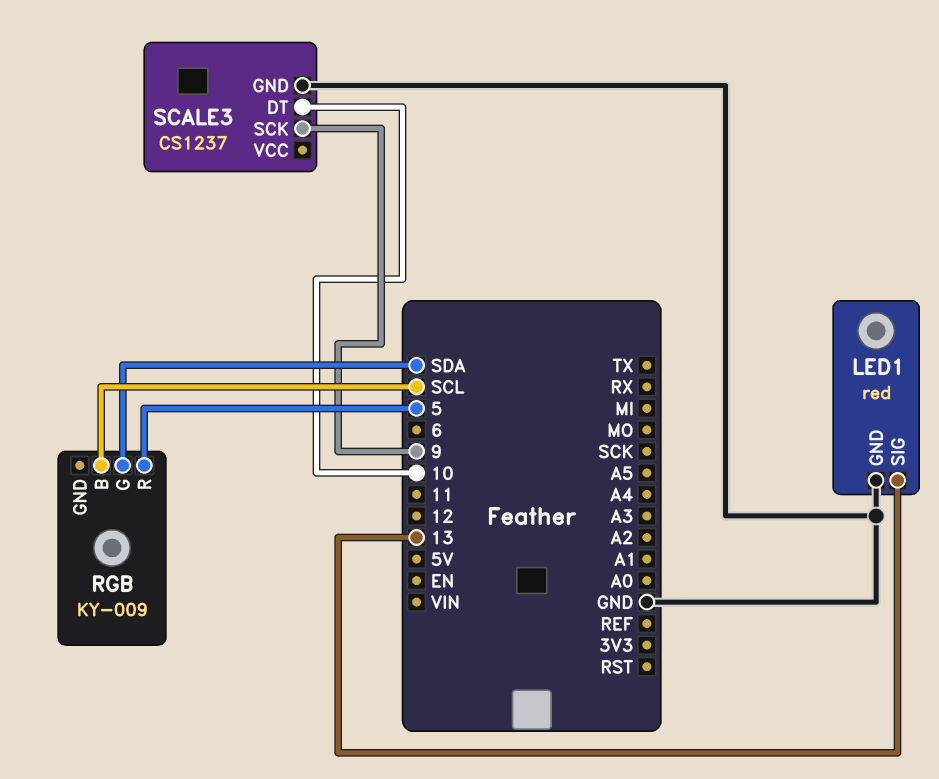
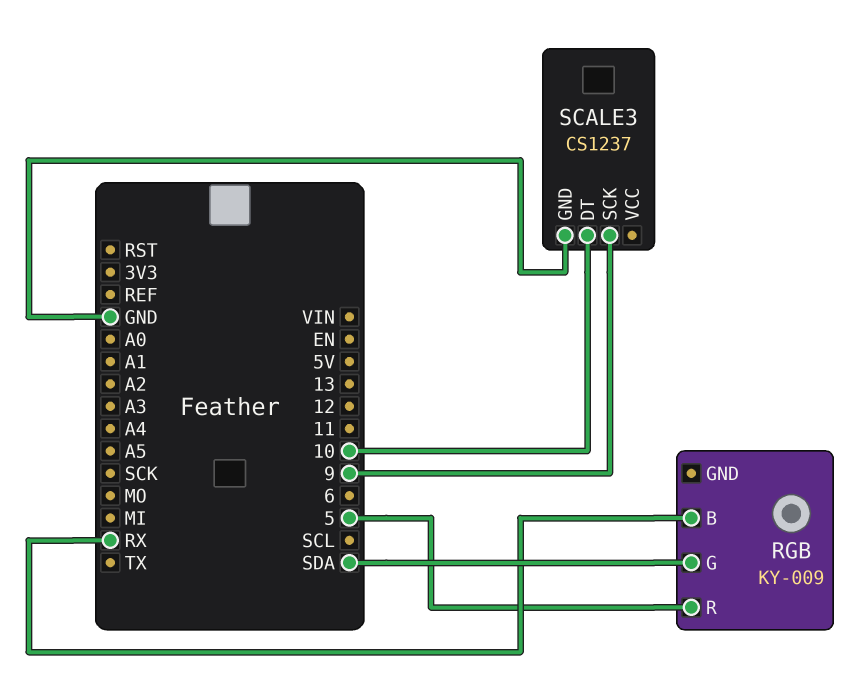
LED1: red -> none
LED1 pin GND: GND -> none
LED1 pin SIG: 13 -> none
RGB pin B: SCL -> RX

